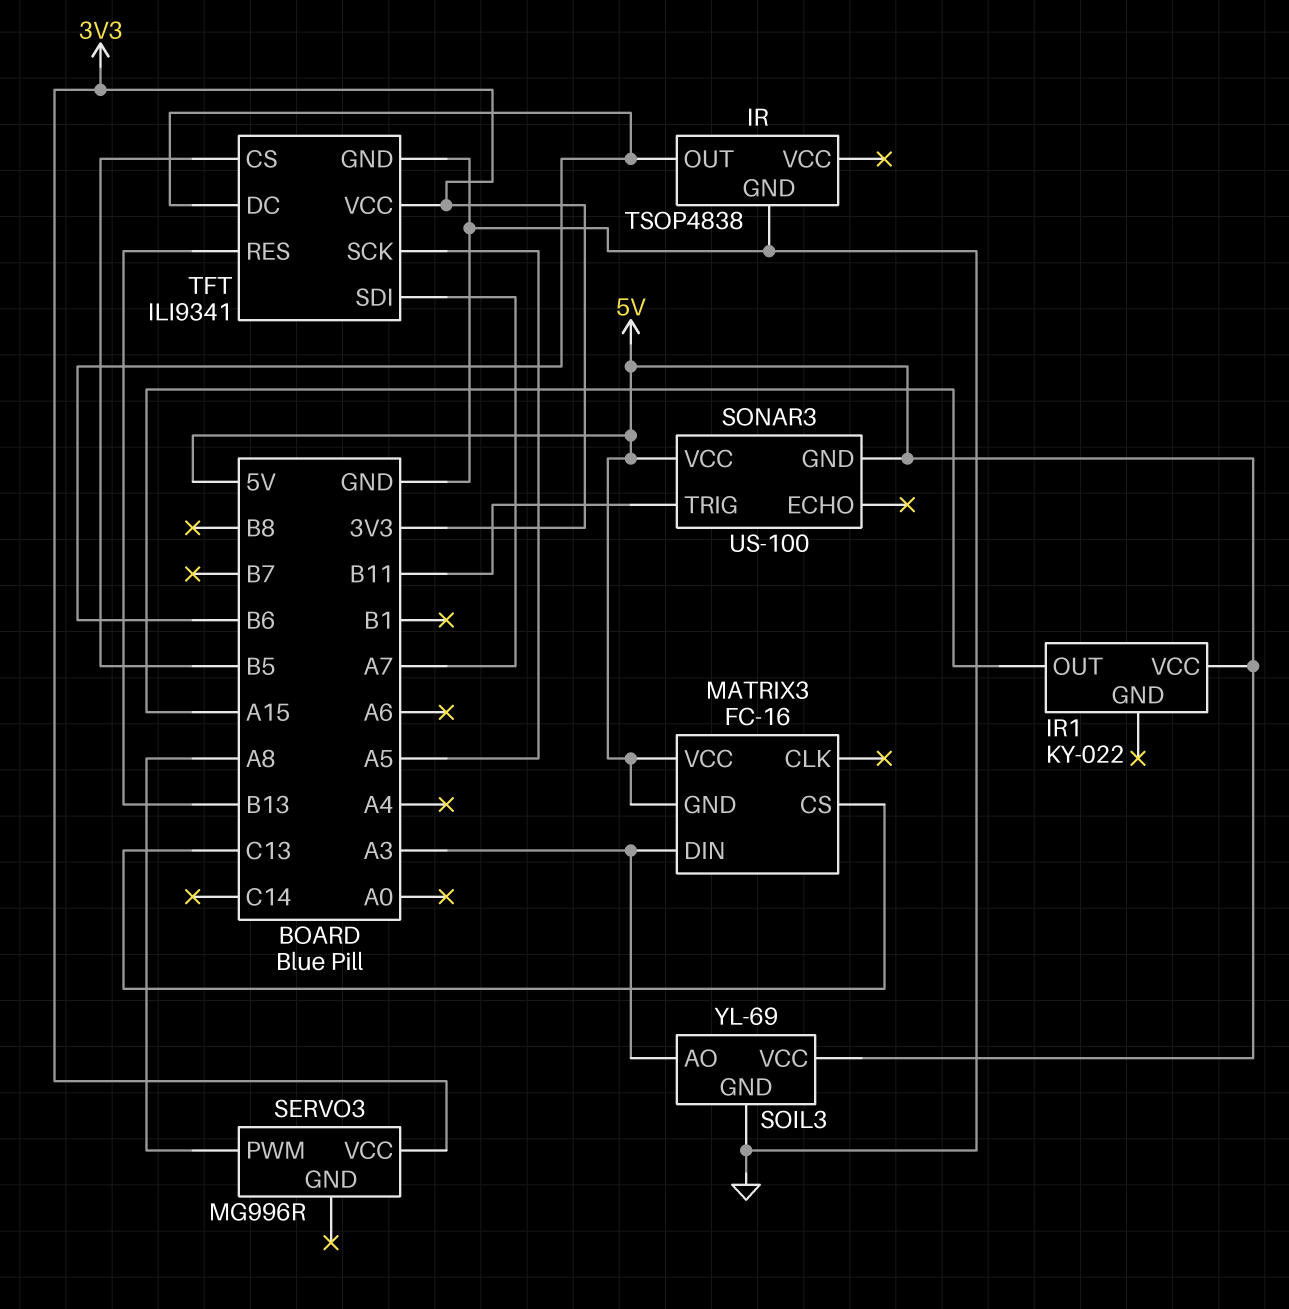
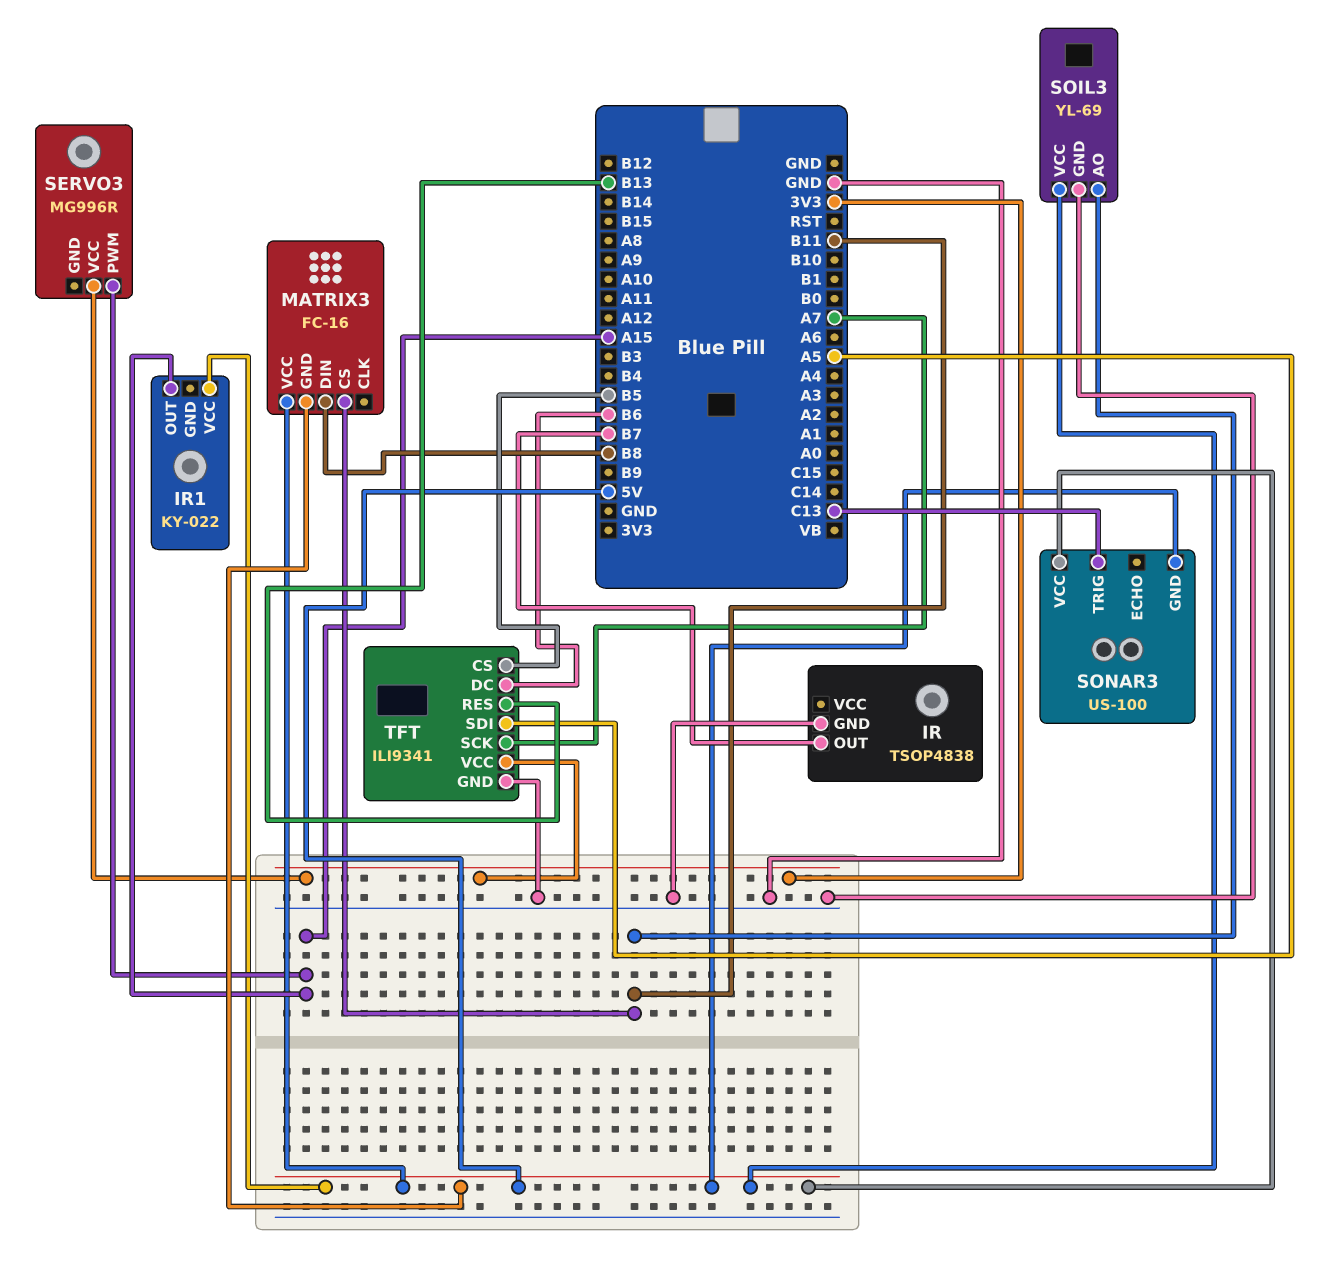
IR pin OUT: B6 -> B7
MATRIX3 pin CS: C13 -> B11
MATRIX3 pin DIN: A3 -> B8
SERVO3 pin PWM: A8 -> A15
SOIL3 pin AO: A3 -> B11
SONAR3 pin TRIG: B11 -> C13
TFT pin SCK: A5 -> A7
TFT pin SDI: A7 -> A5

